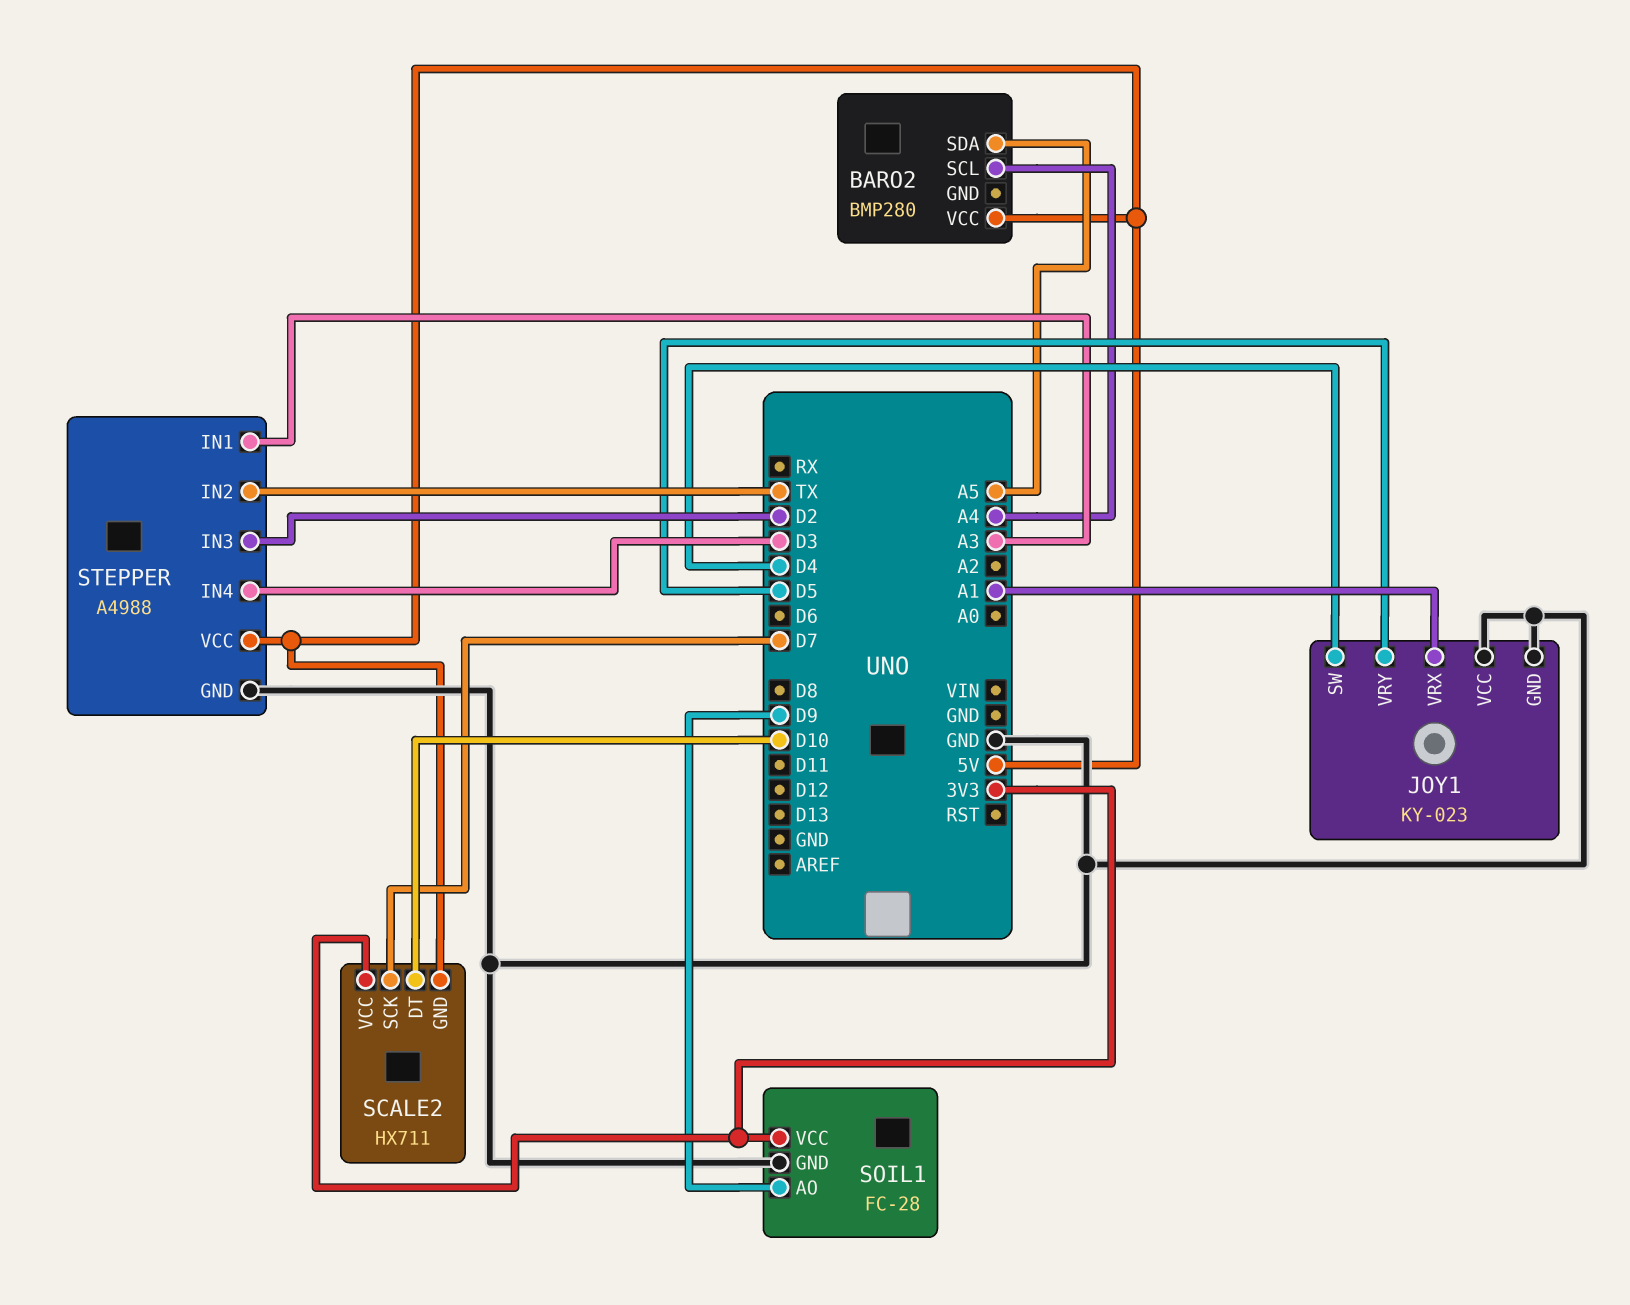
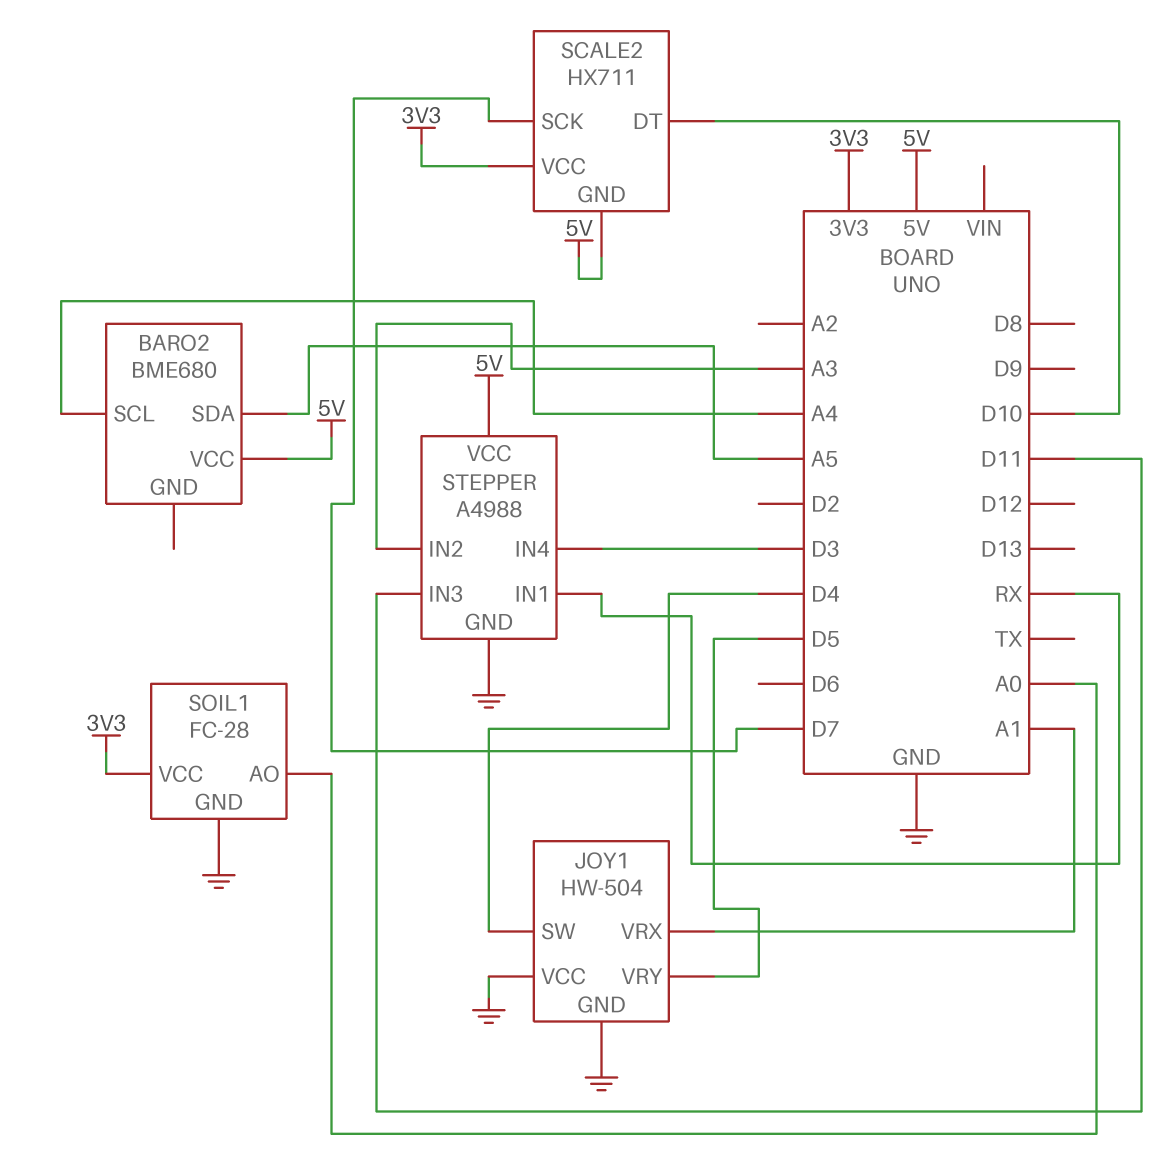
BARO2: BMP280 -> BME680
JOY1: KY-023 -> HW-504
SOIL1 pin AO: D9 -> A0
STEPPER pin IN1: A3 -> RX
STEPPER pin IN2: TX -> A3
STEPPER pin IN3: D2 -> D11

